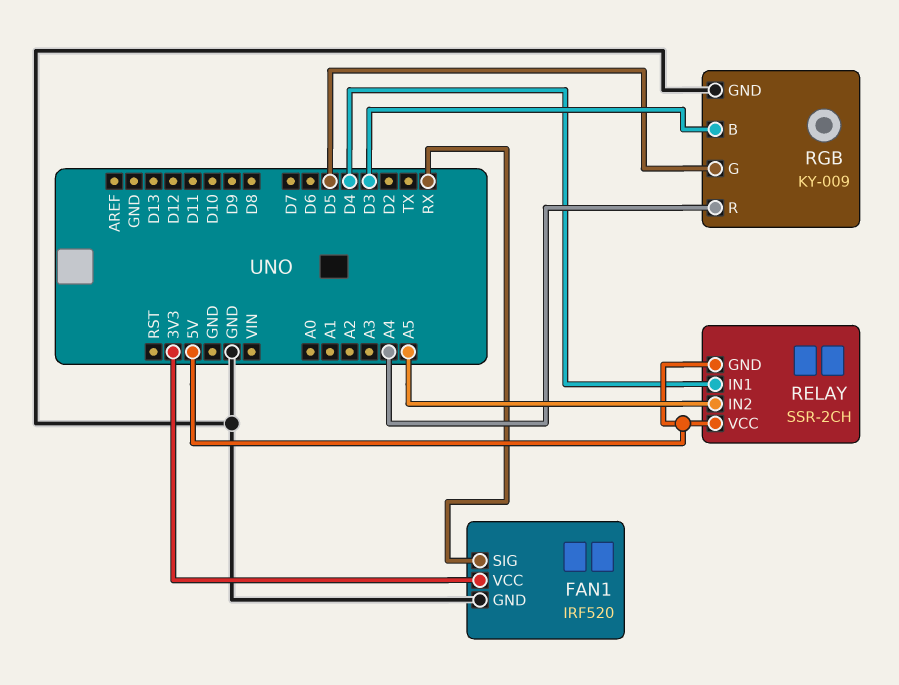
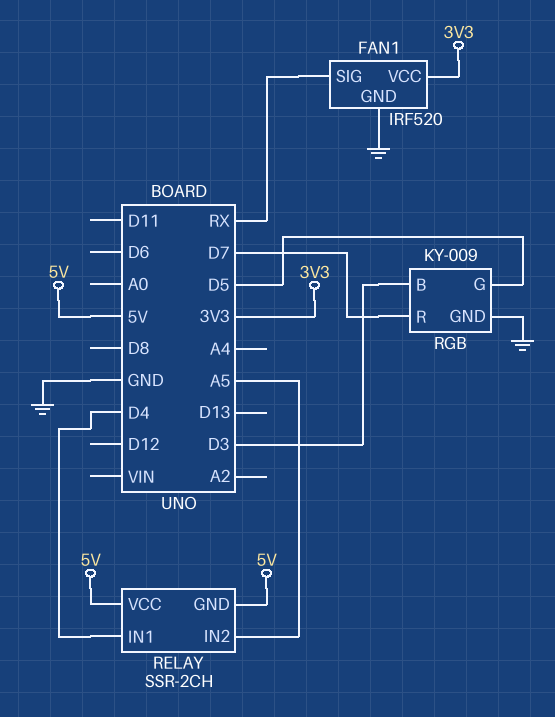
RGB pin R: A4 -> D7

